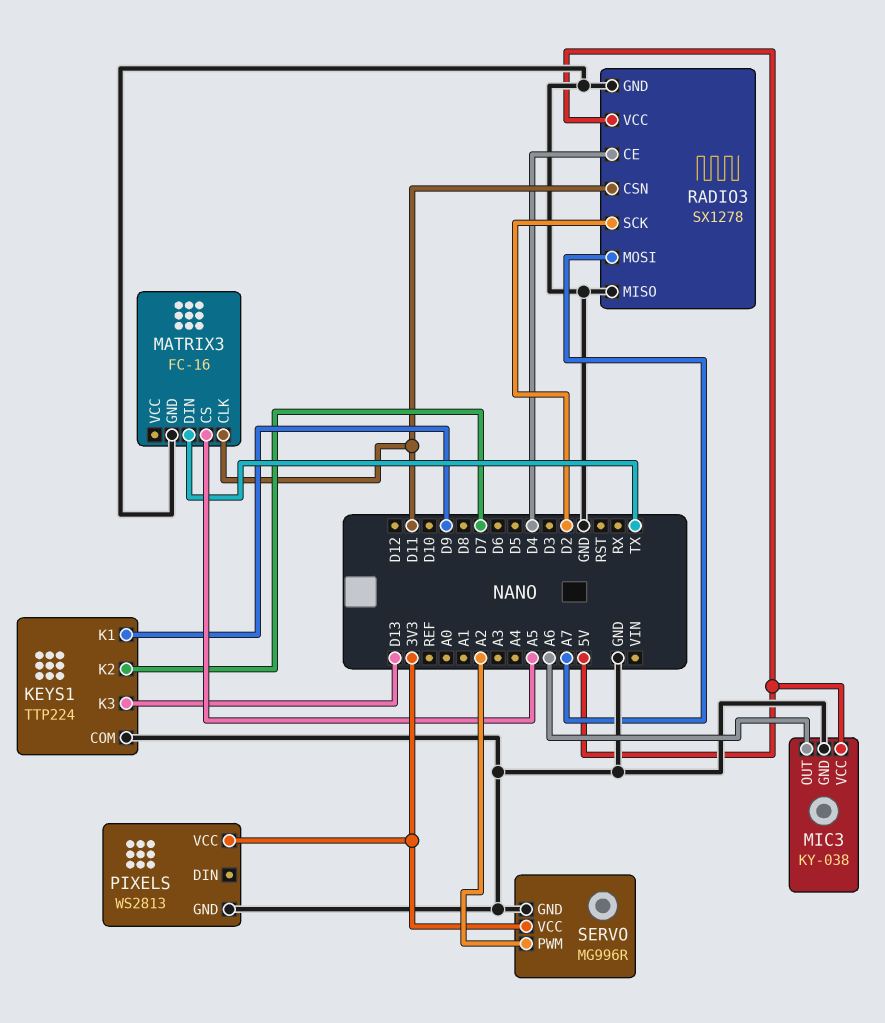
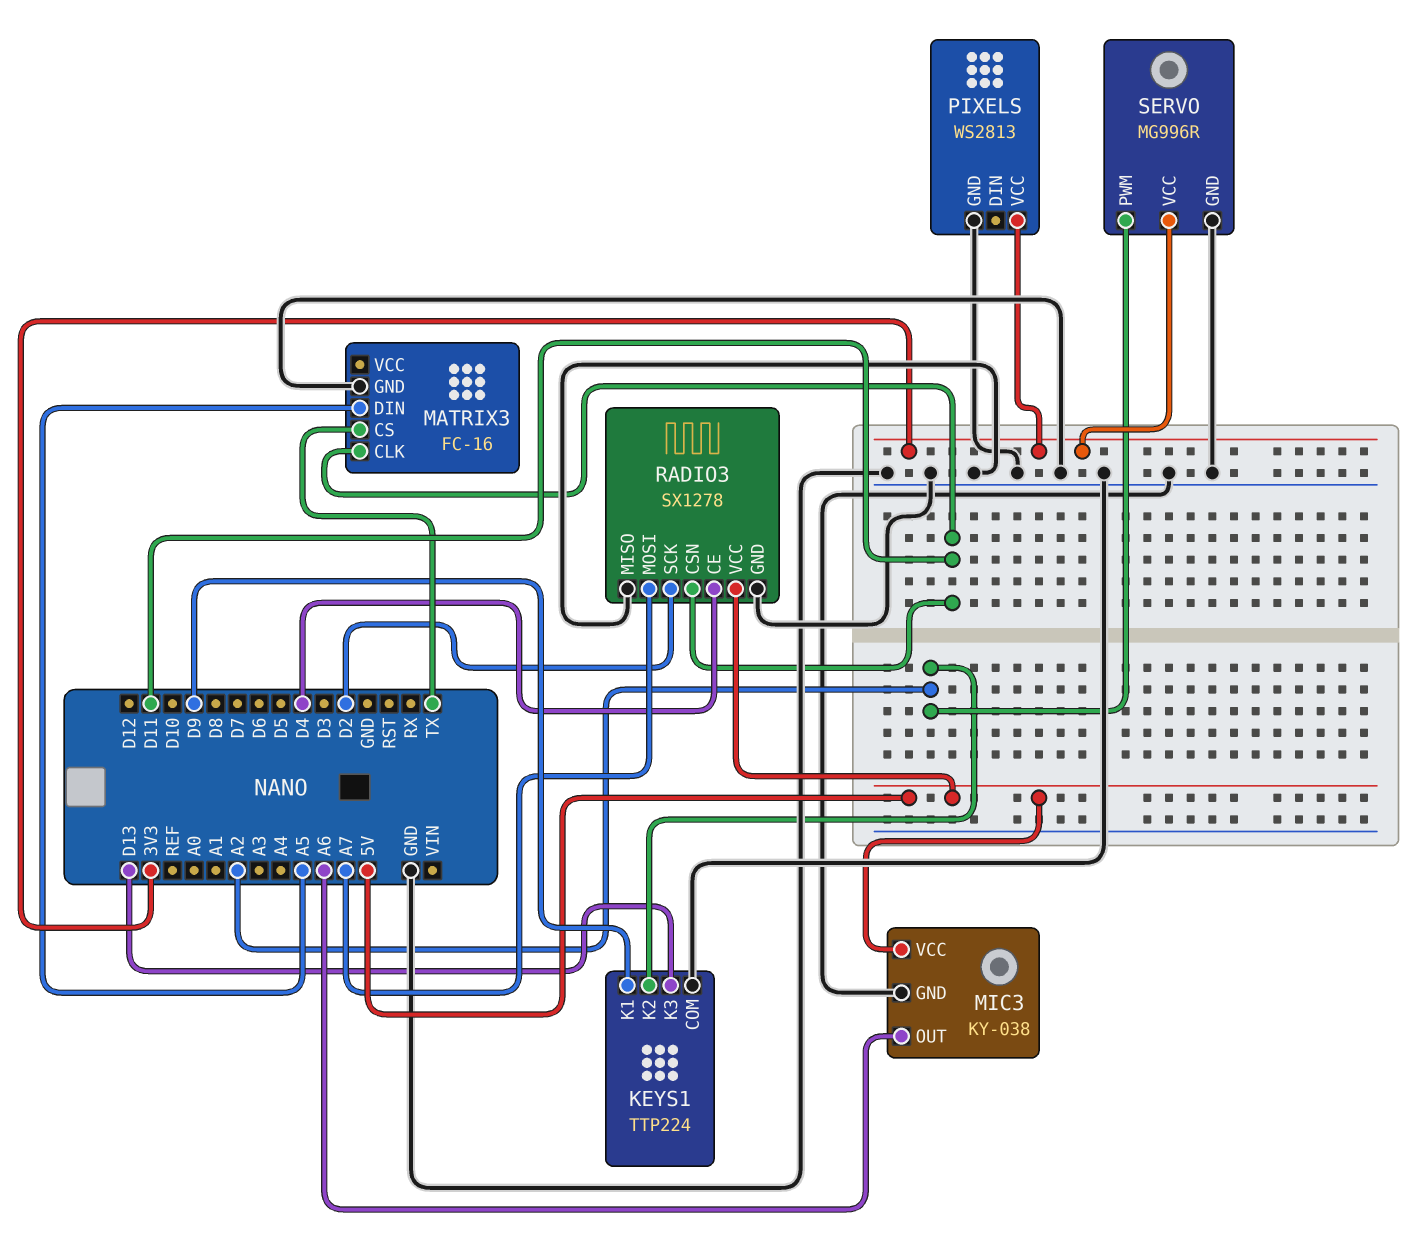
KEYS1 pin K2: D7 -> A2
MATRIX3 pin CS: A5 -> TX
MATRIX3 pin DIN: TX -> A5

